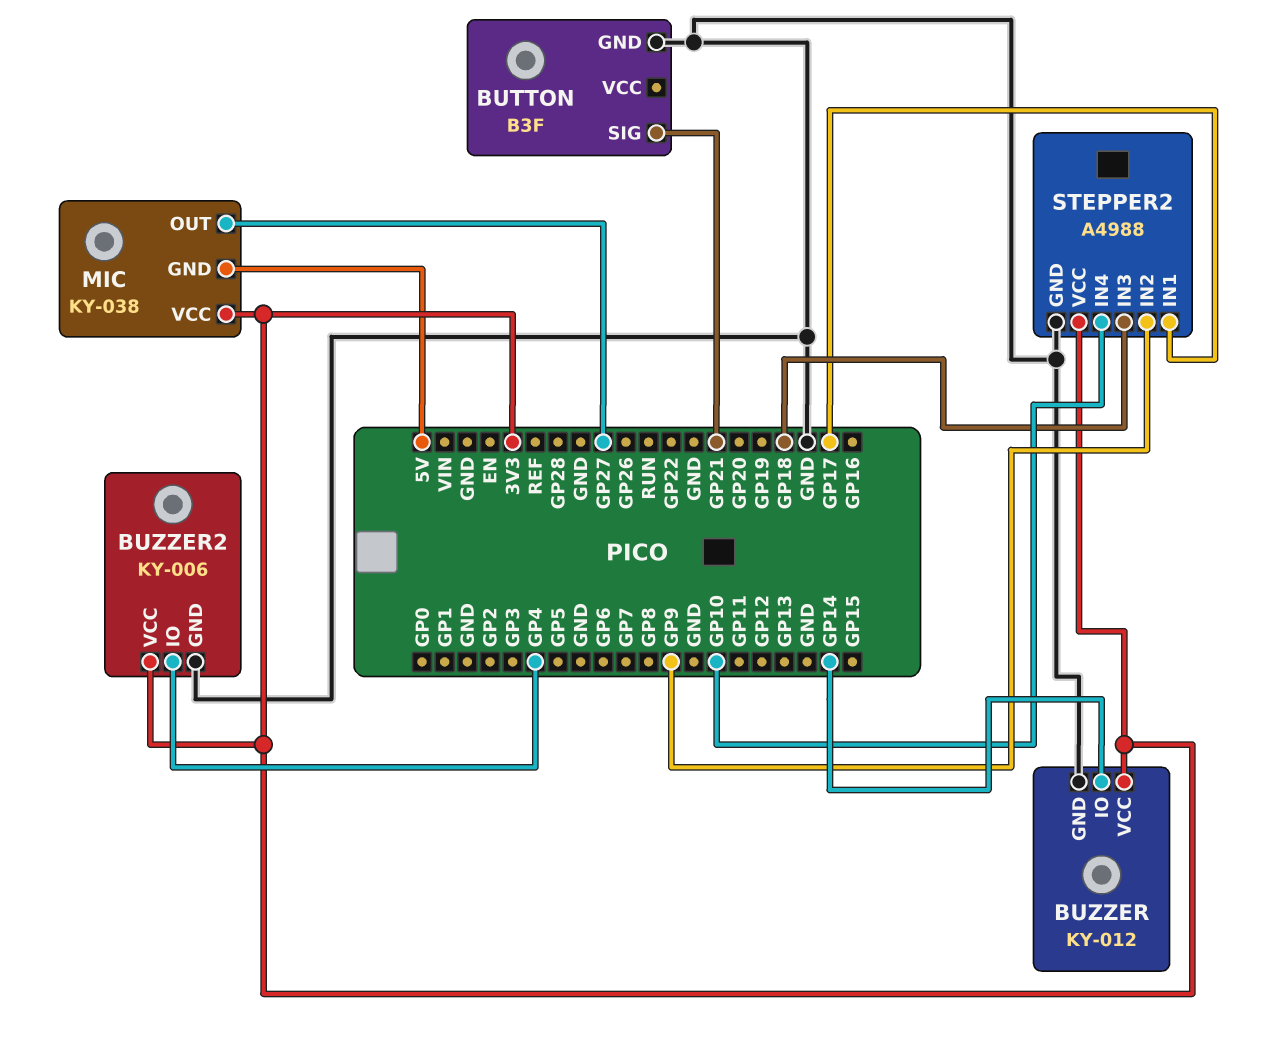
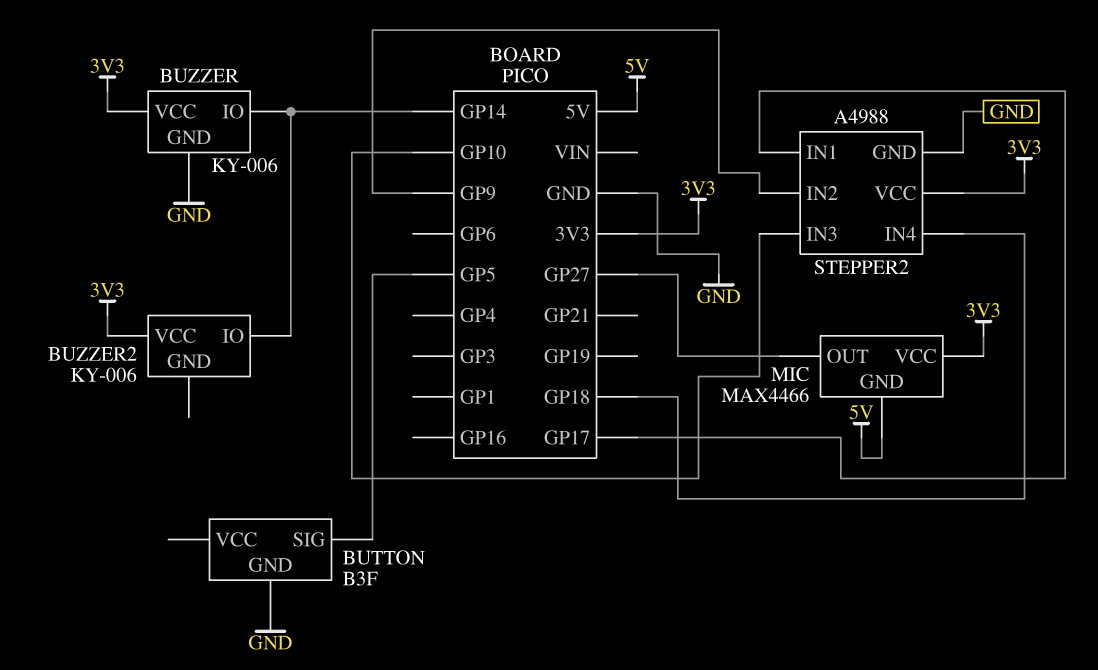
BUTTON pin SIG: GP21 -> GP5
BUZZER: KY-012 -> KY-006
BUZZER2 pin GND: GND -> none
BUZZER2 pin IO: GP4 -> GP14
MIC: KY-038 -> MAX4466
STEPPER2 pin IN3: GP18 -> GP10
STEPPER2 pin IN4: GP10 -> GP18

